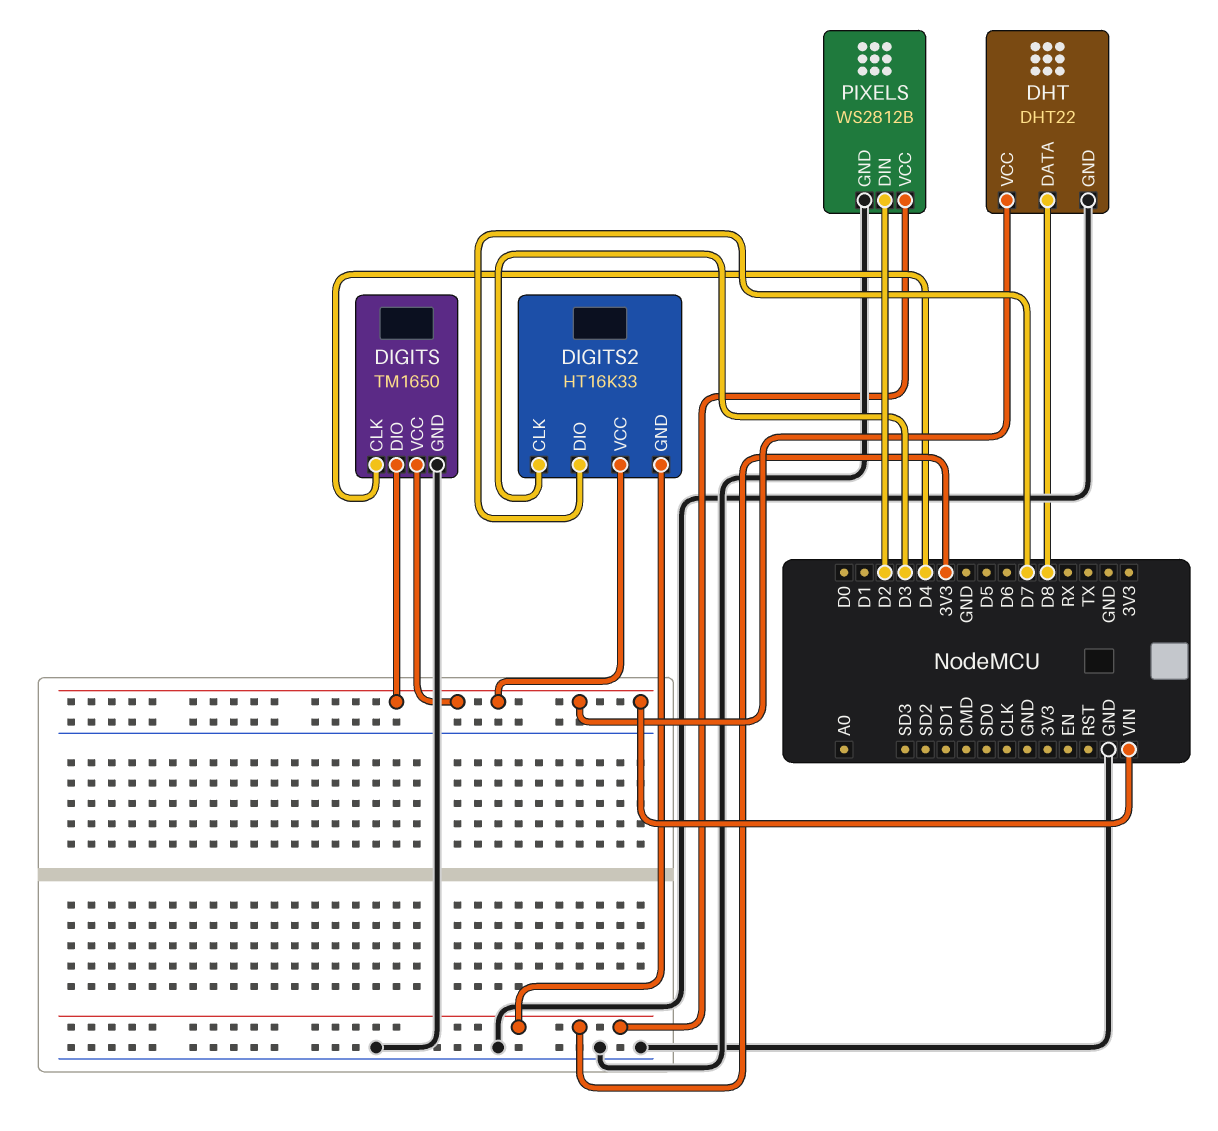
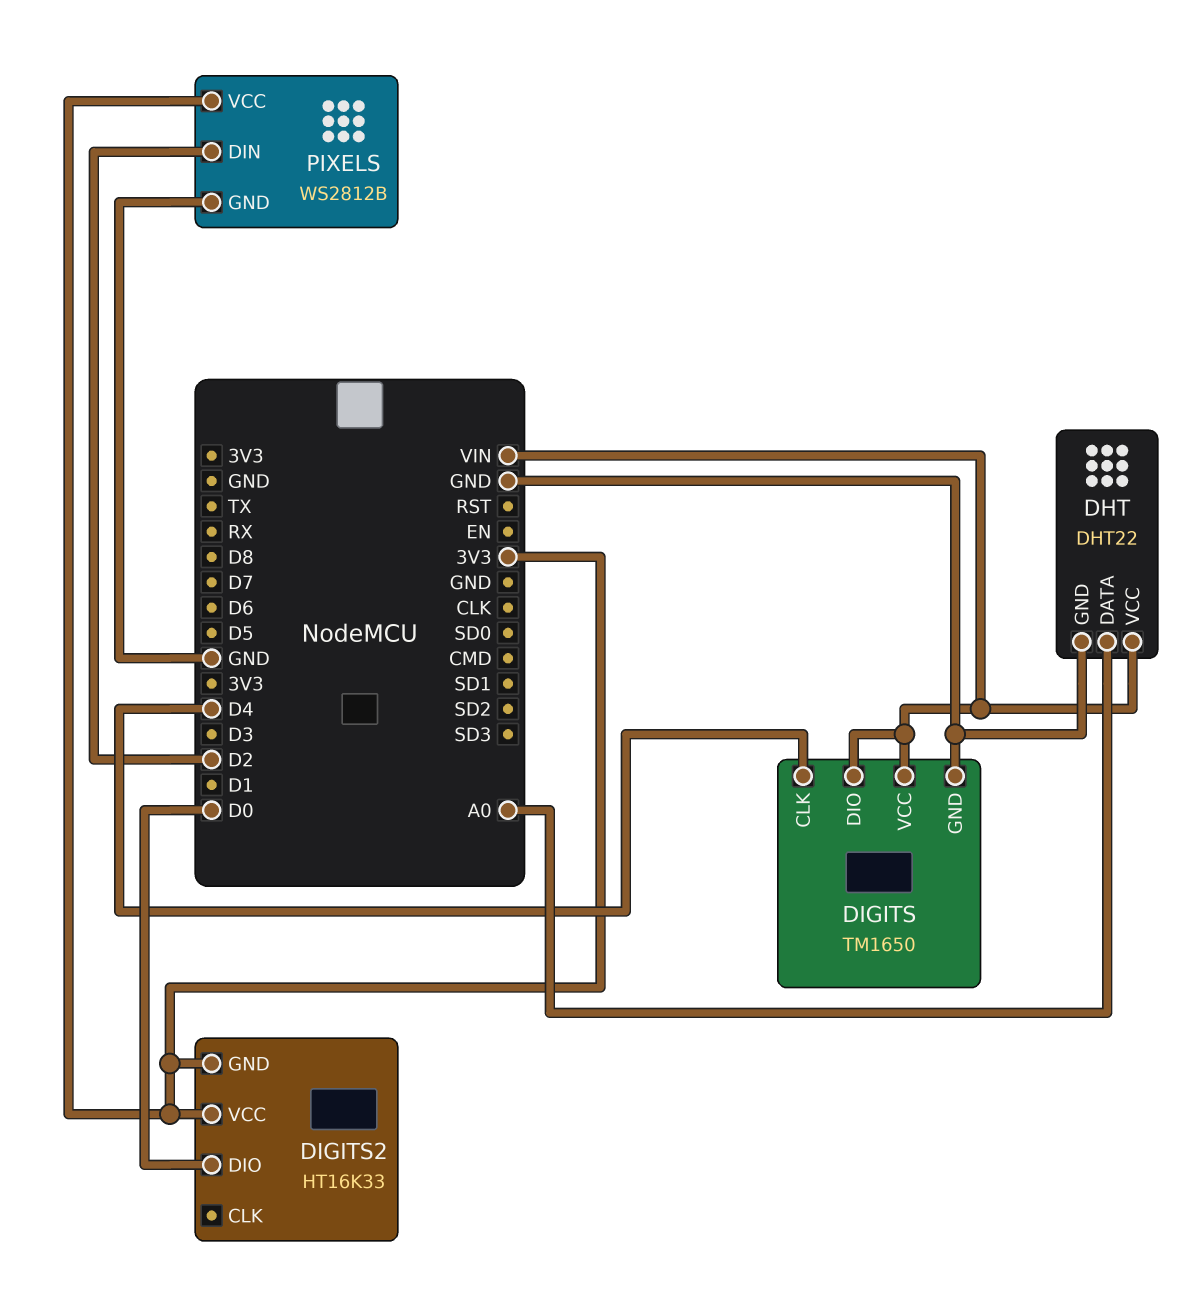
DHT pin DATA: D8 -> A0
DIGITS2 pin CLK: D3 -> none
DIGITS2 pin DIO: D7 -> D0
DIGITS2 pin VCC: VIN -> 3V3

